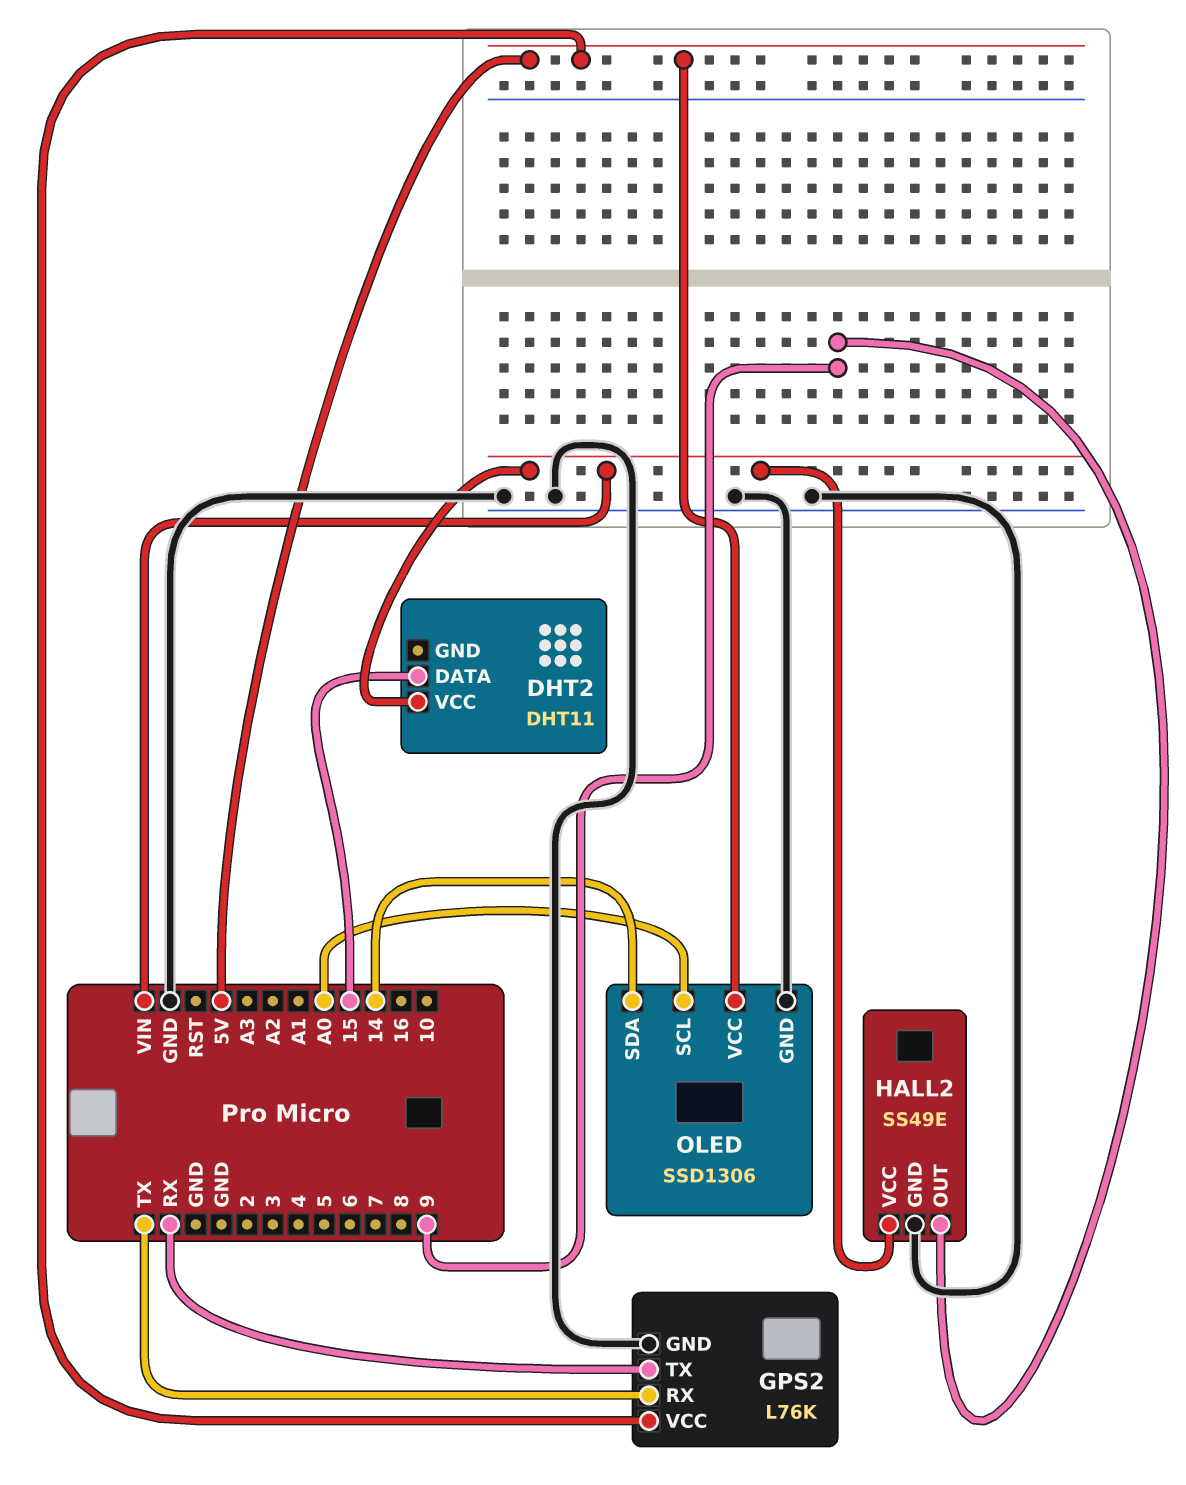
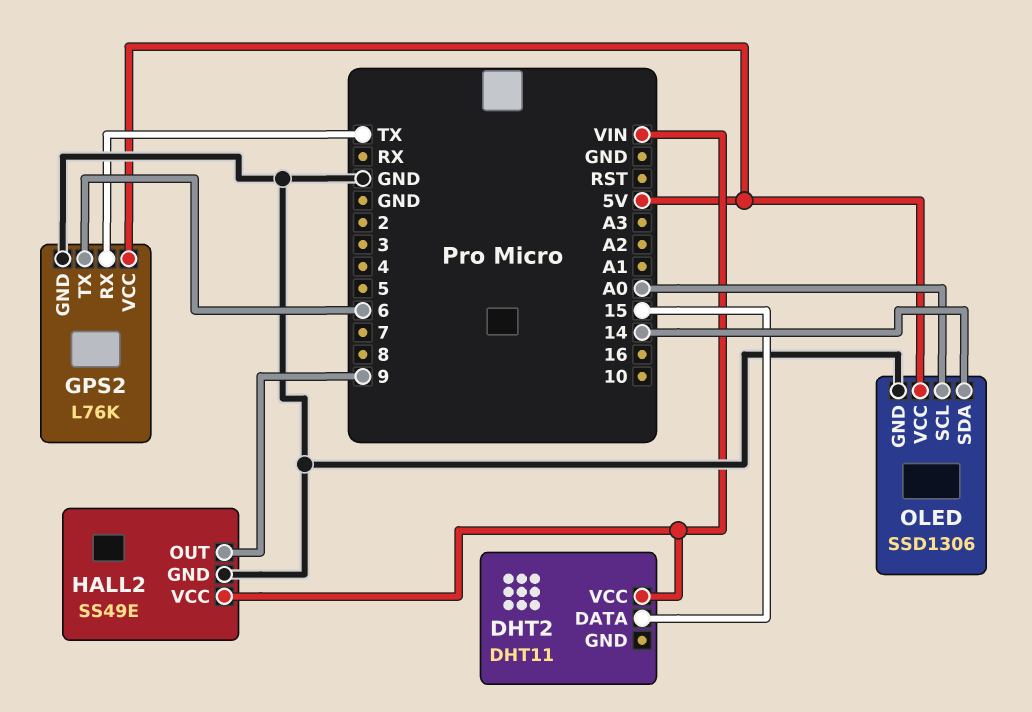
GPS2 pin TX: RX -> 6

